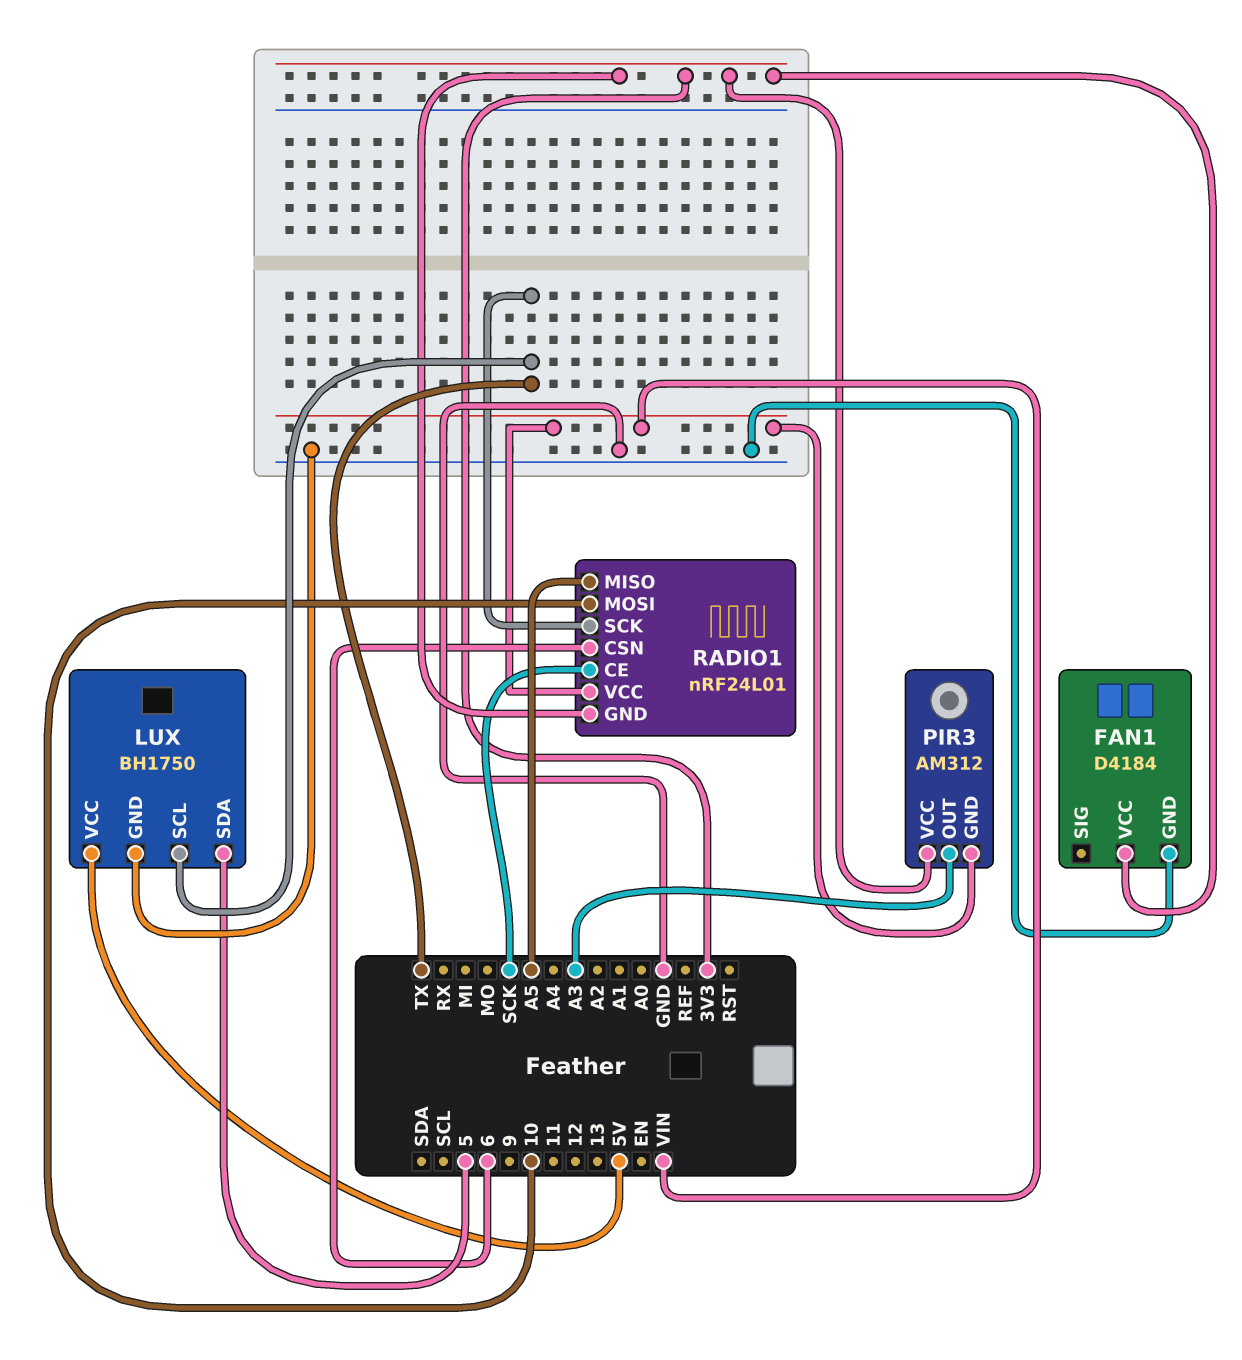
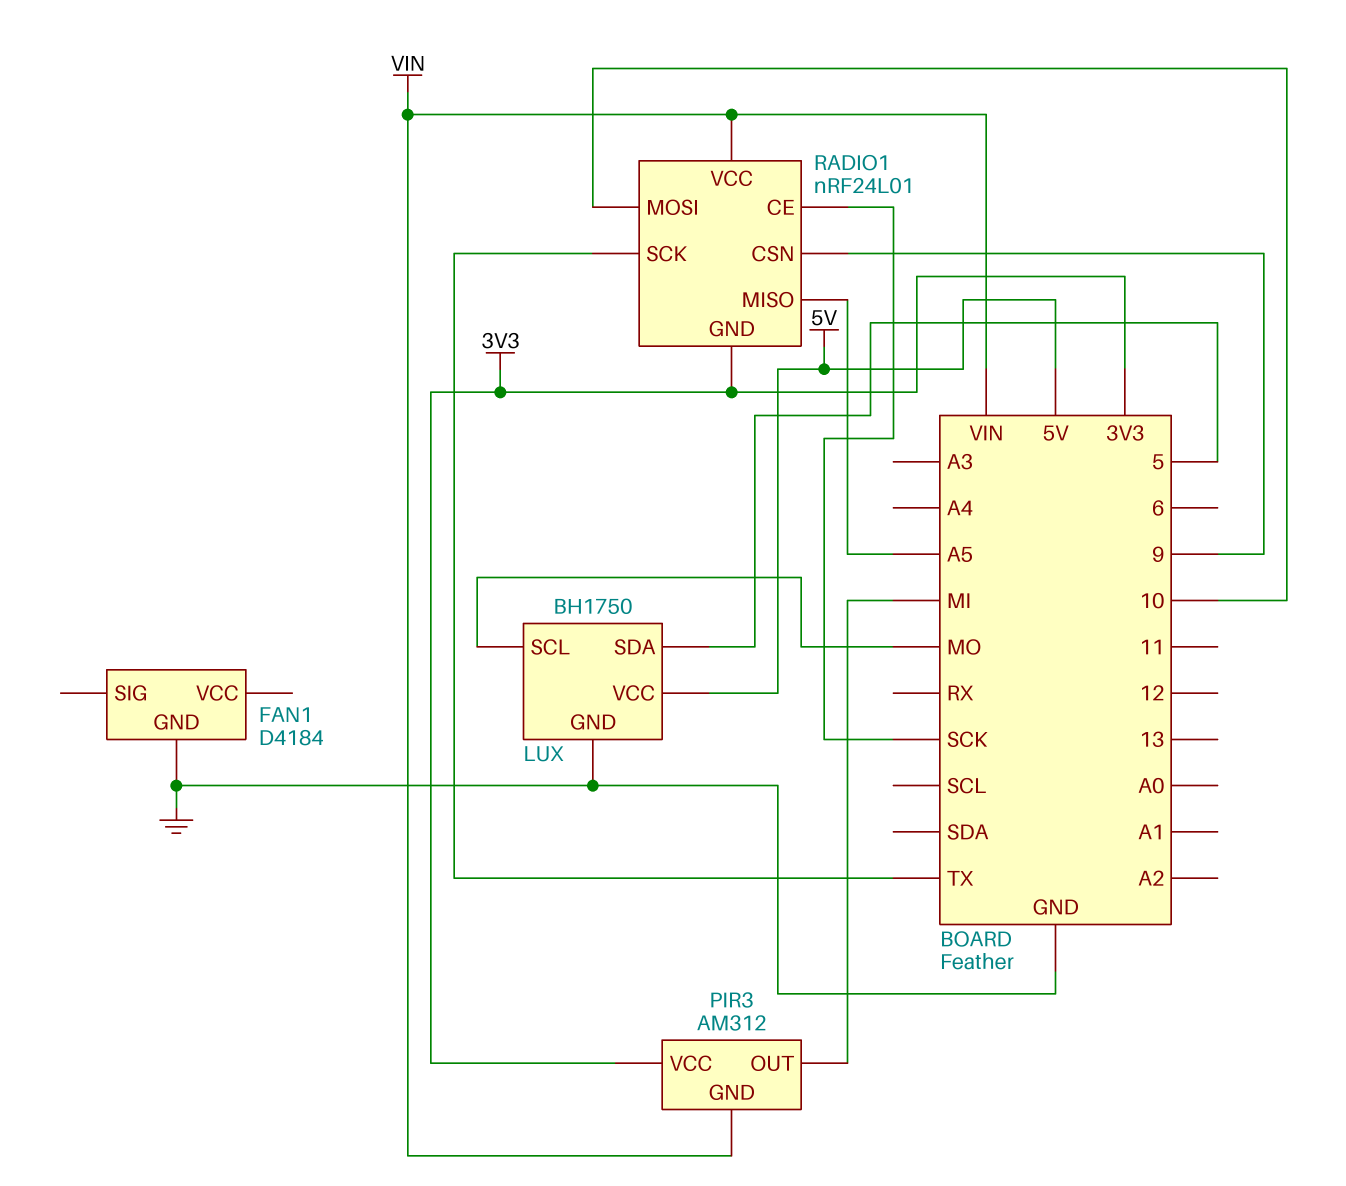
FAN1 pin VCC: 3V3 -> none
LUX pin SCL: TX -> MO
PIR3 pin OUT: A3 -> MI
RADIO1 pin CSN: 6 -> 9

